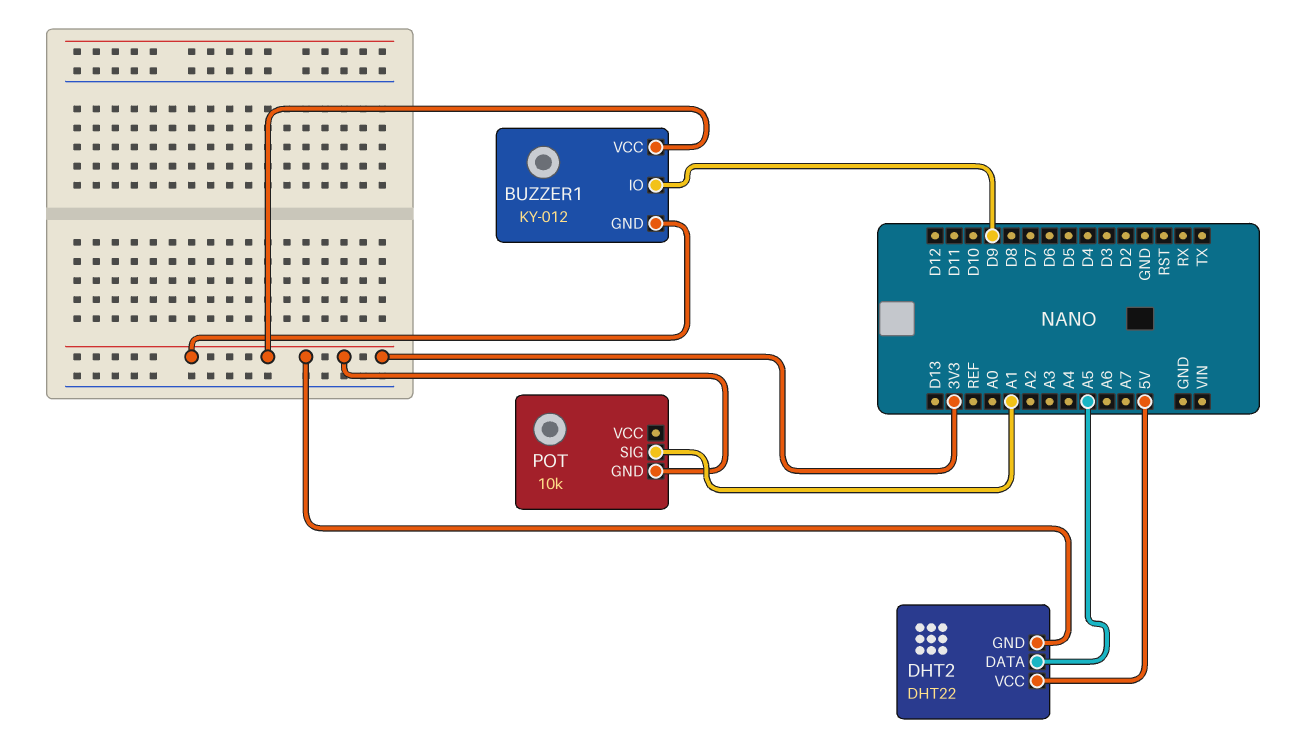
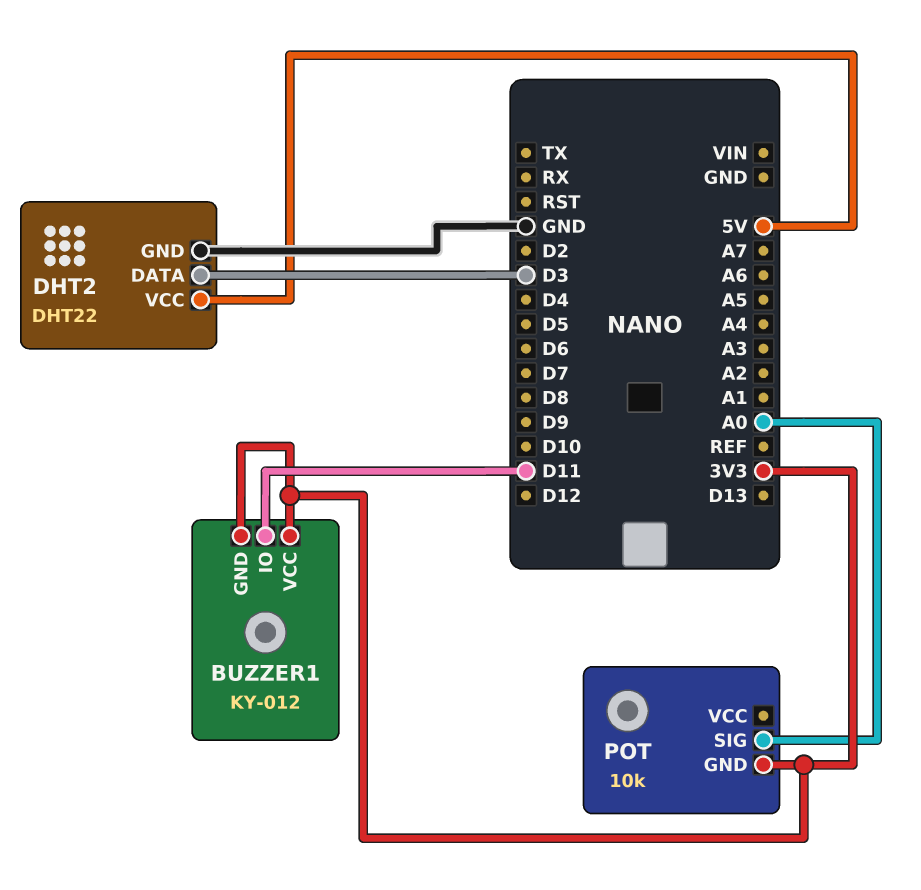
BUZZER1 pin IO: D9 -> D11
DHT2 pin DATA: A5 -> D3
DHT2 pin GND: 3V3 -> GND
POT pin SIG: A1 -> A0

